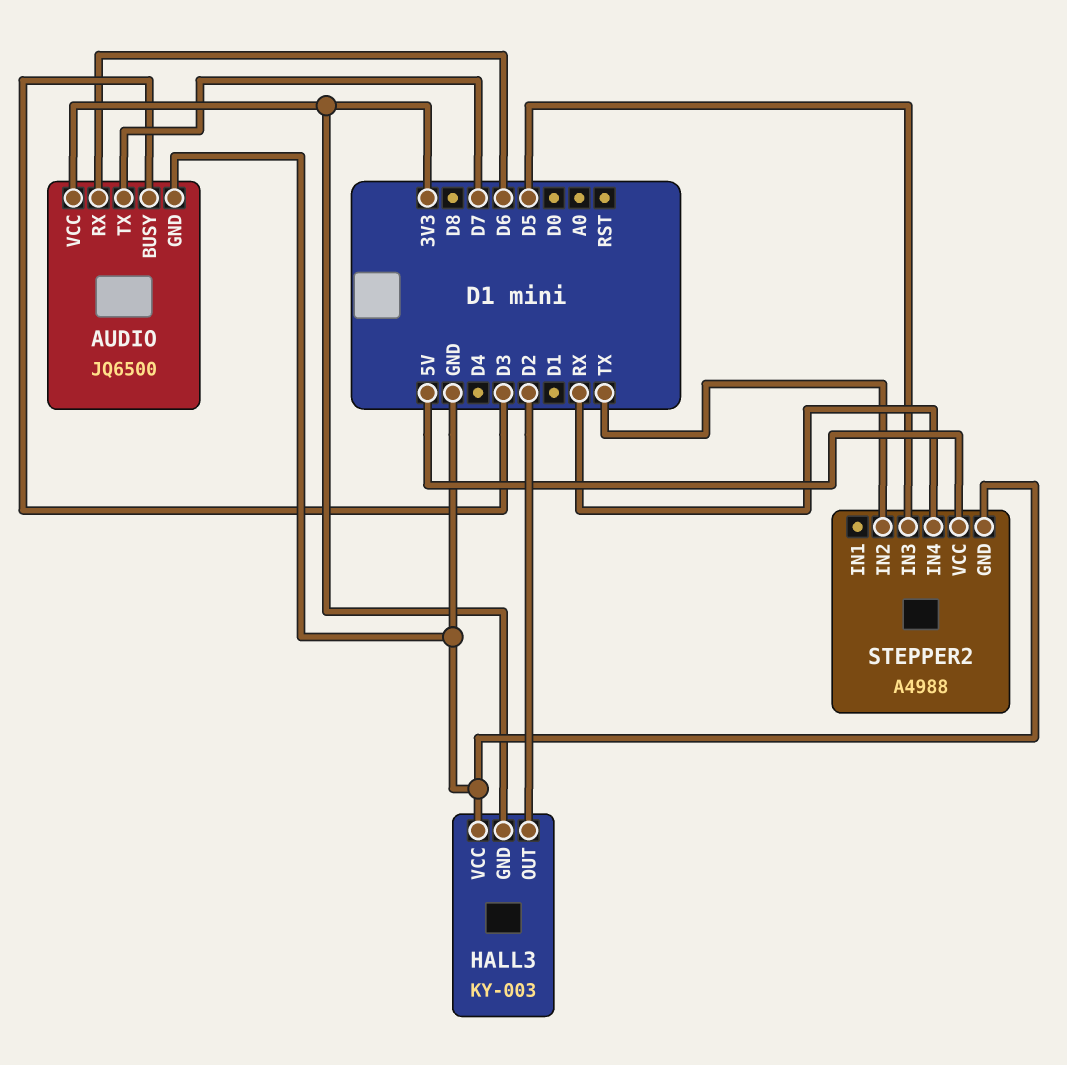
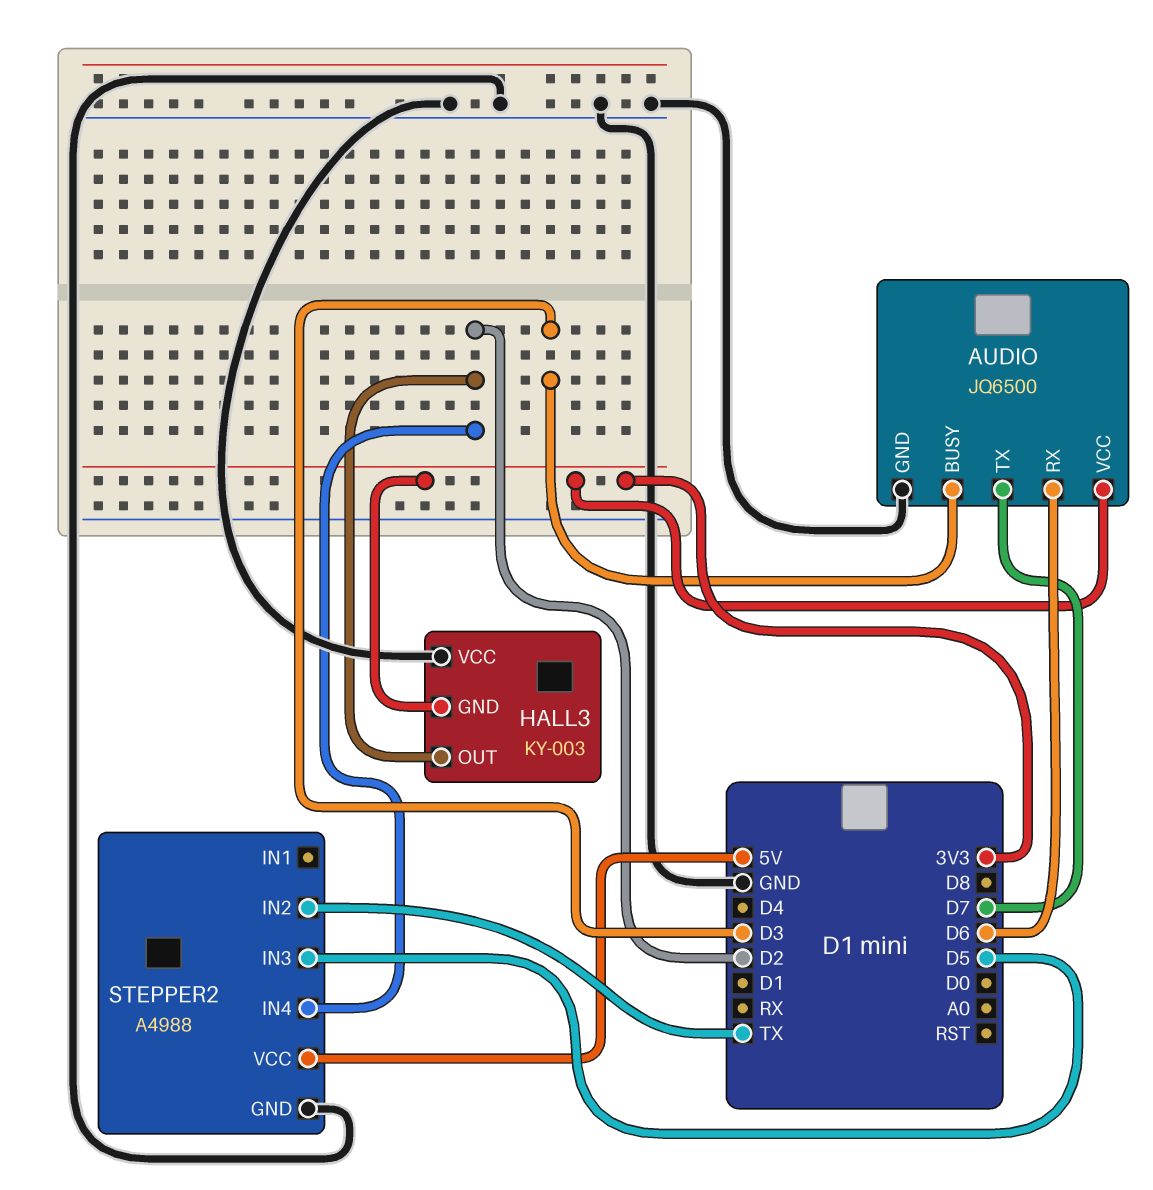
STEPPER2 pin IN4: RX -> D2

